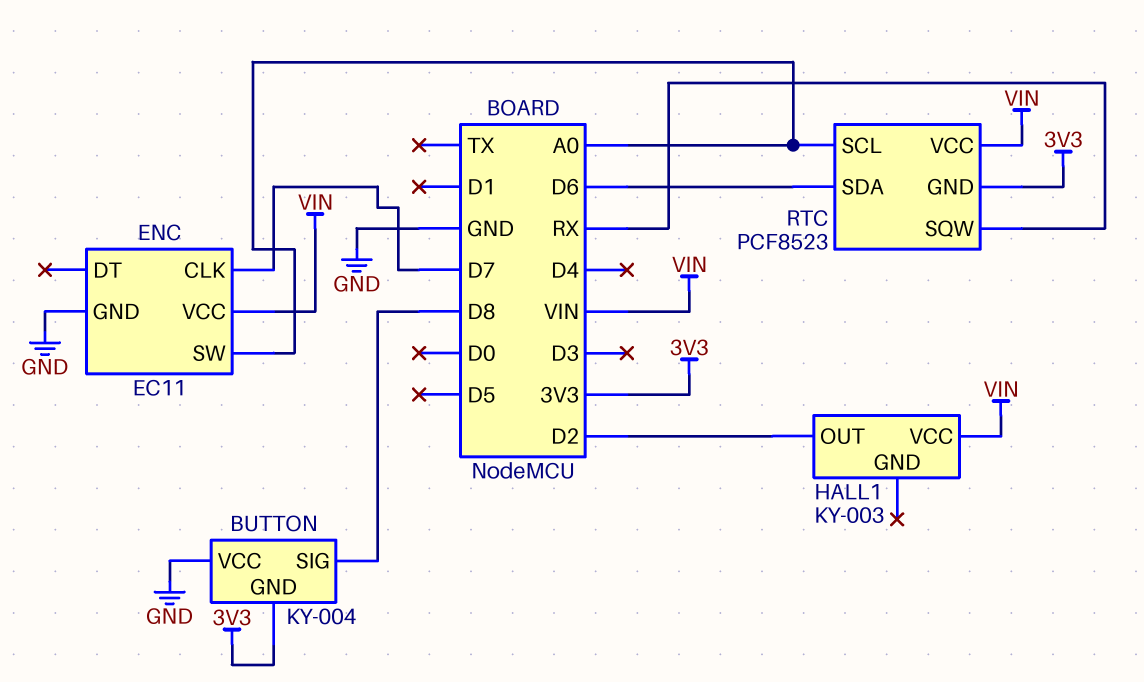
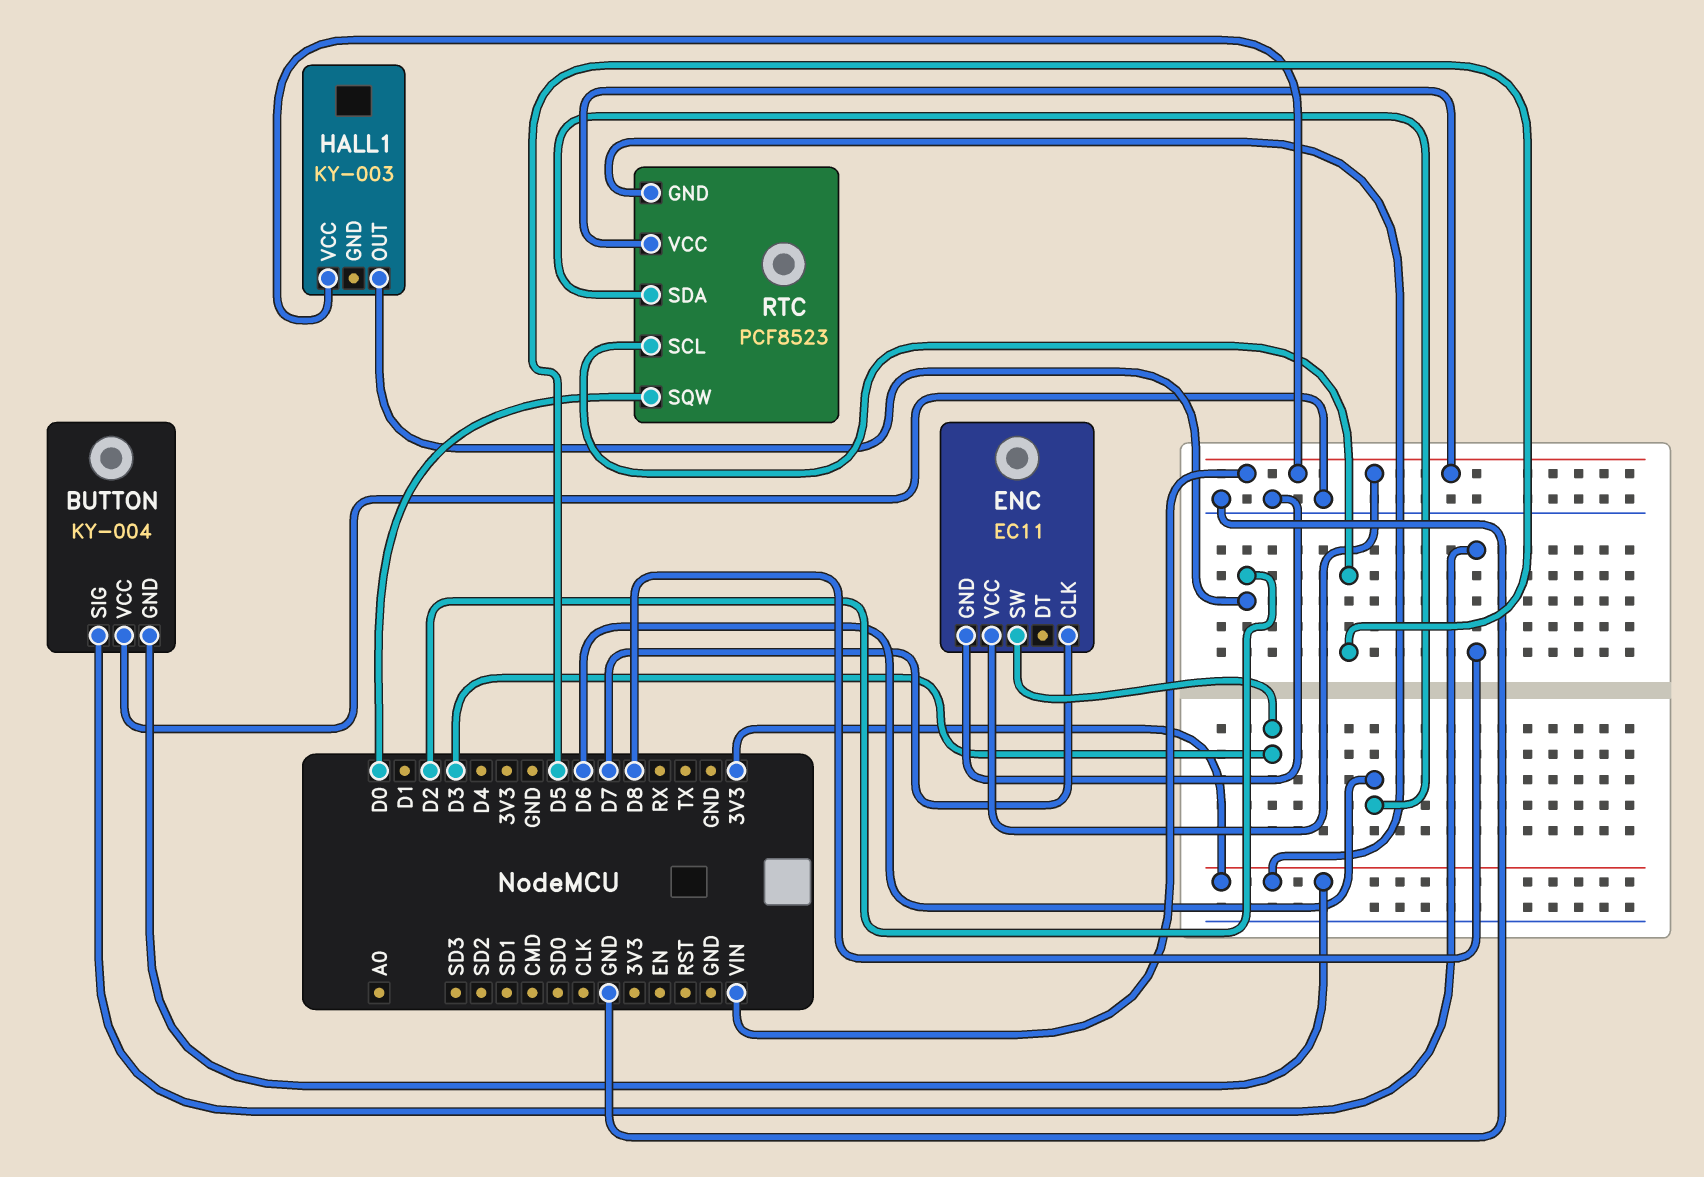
ENC pin SW: A0 -> D3
RTC pin SCL: A0 -> D5
RTC pin SQW: RX -> D0

